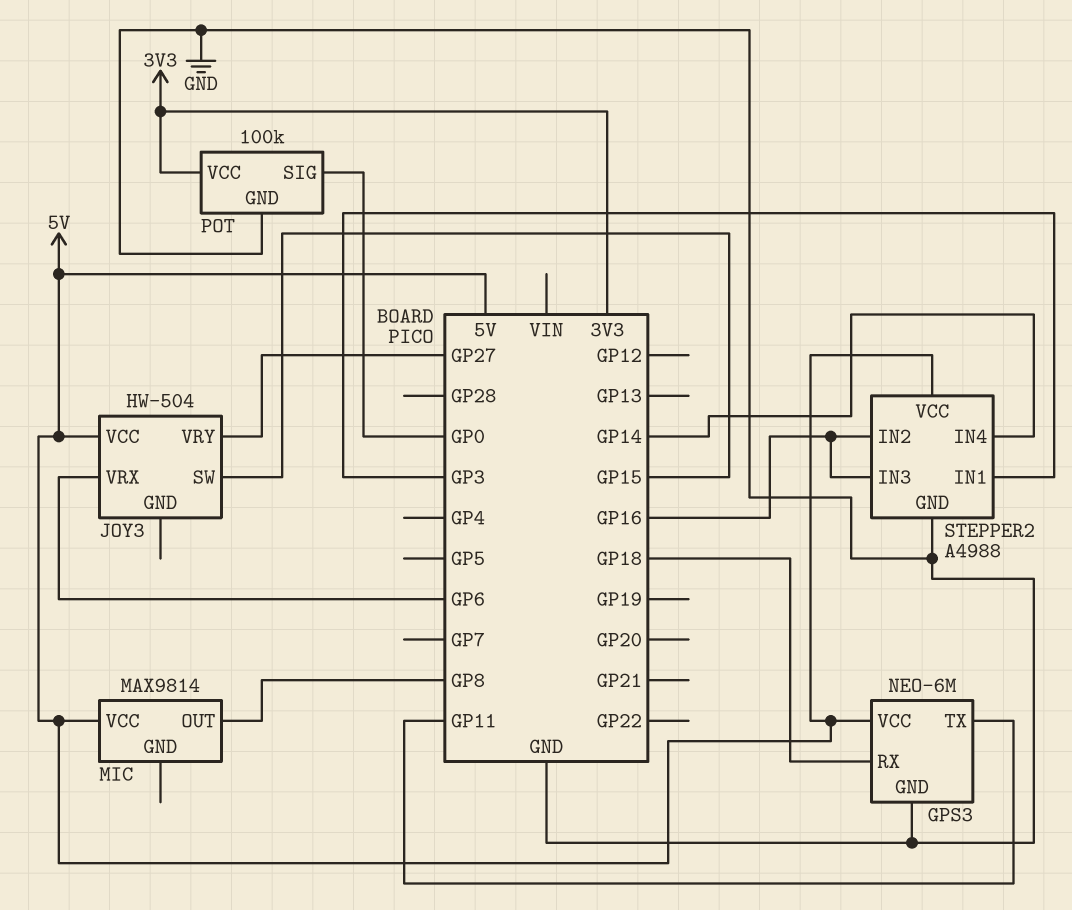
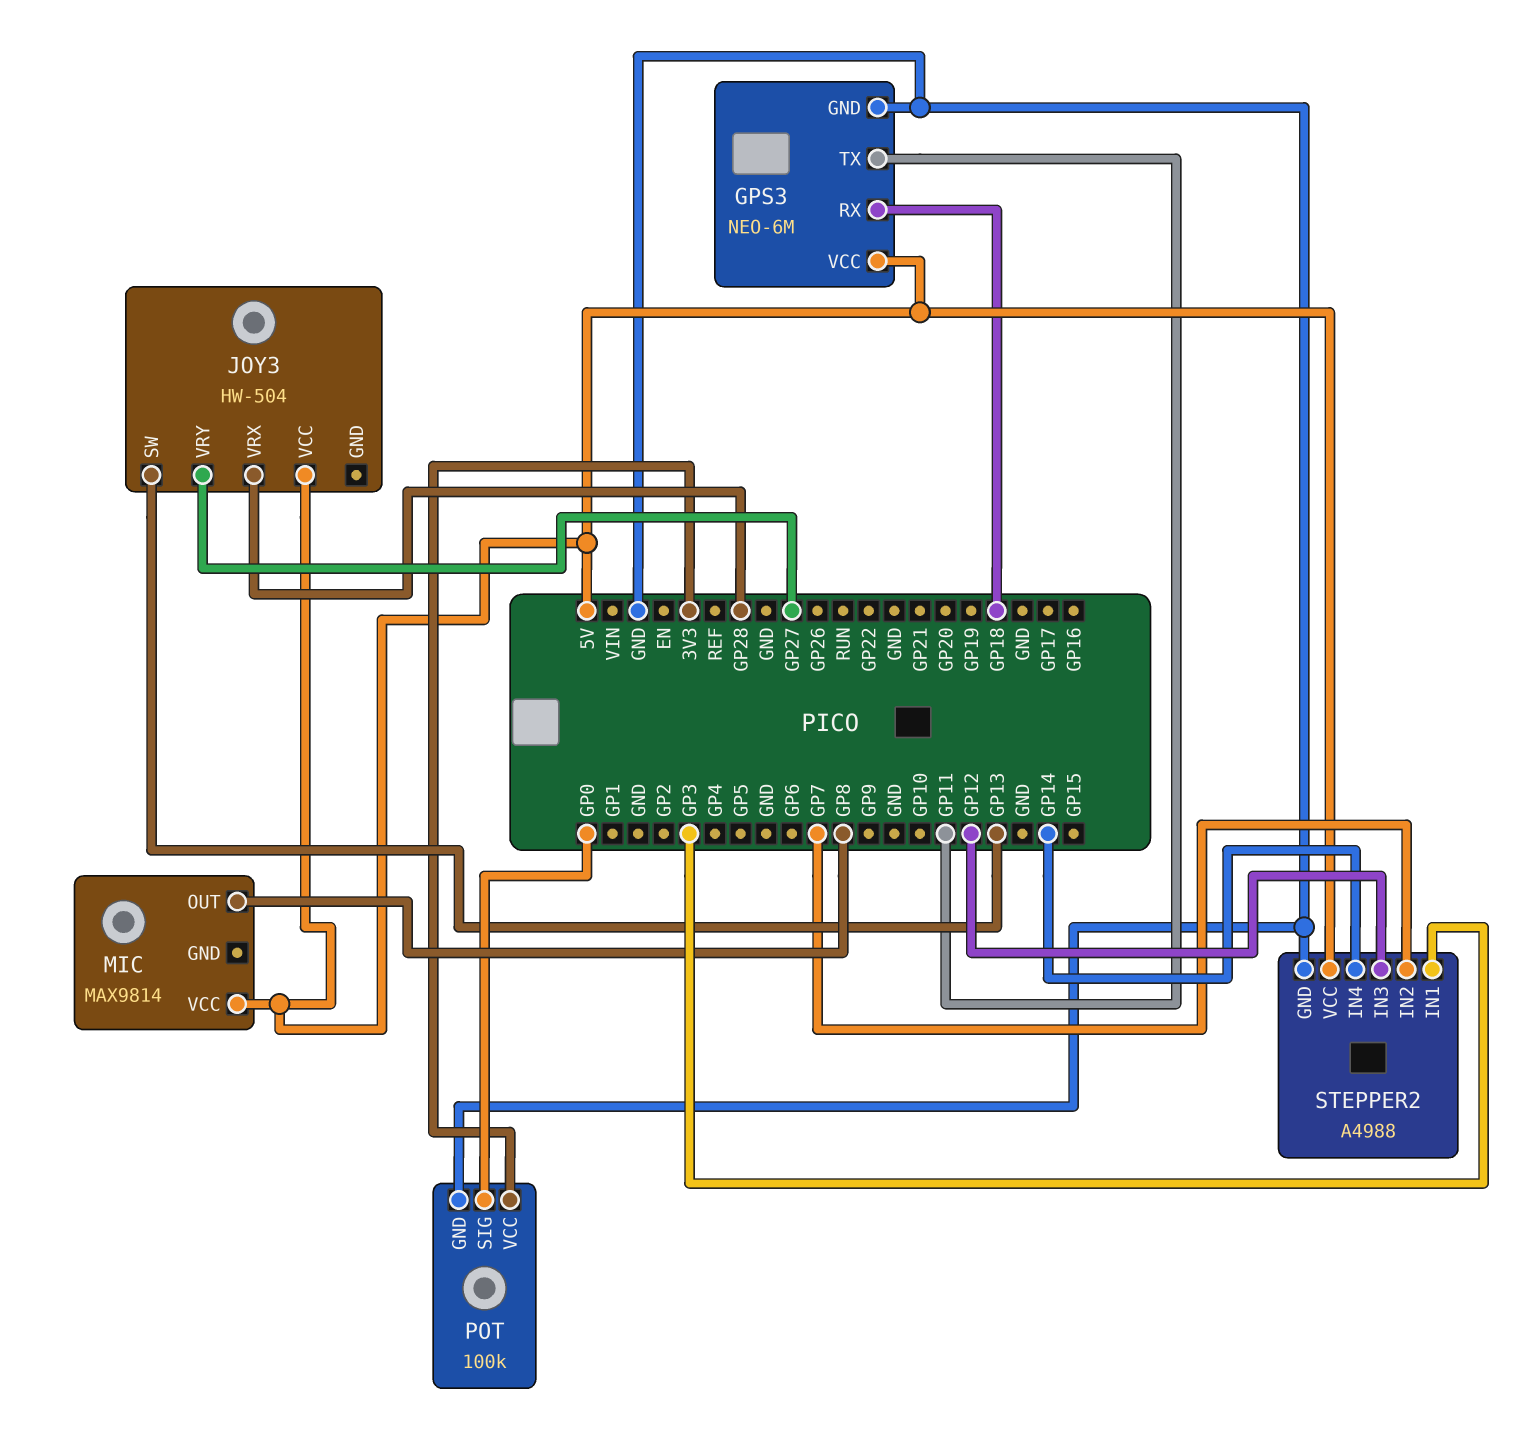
JOY3 pin SW: GP15 -> GP13
JOY3 pin VRX: GP6 -> GP28
STEPPER2 pin IN2: GP16 -> GP7
STEPPER2 pin IN3: GP16 -> GP12

